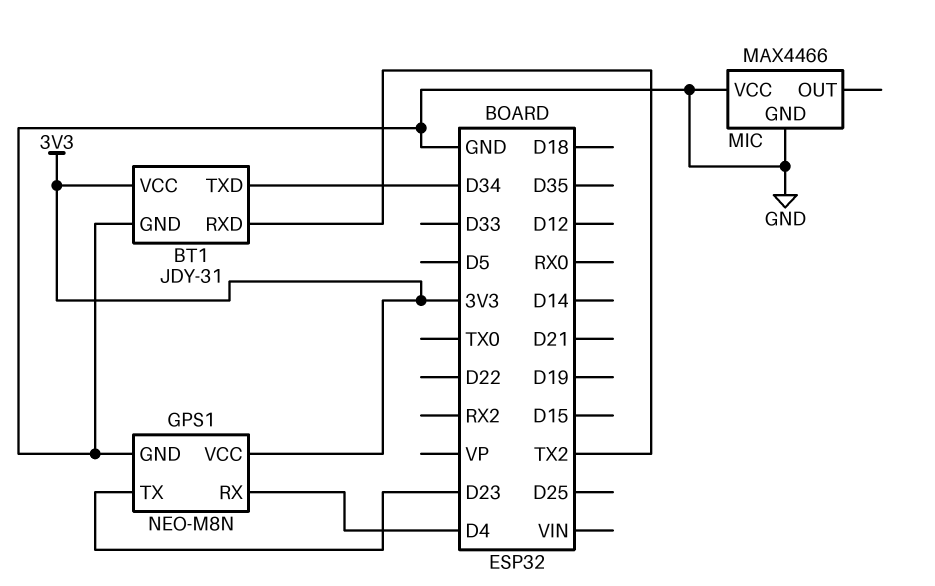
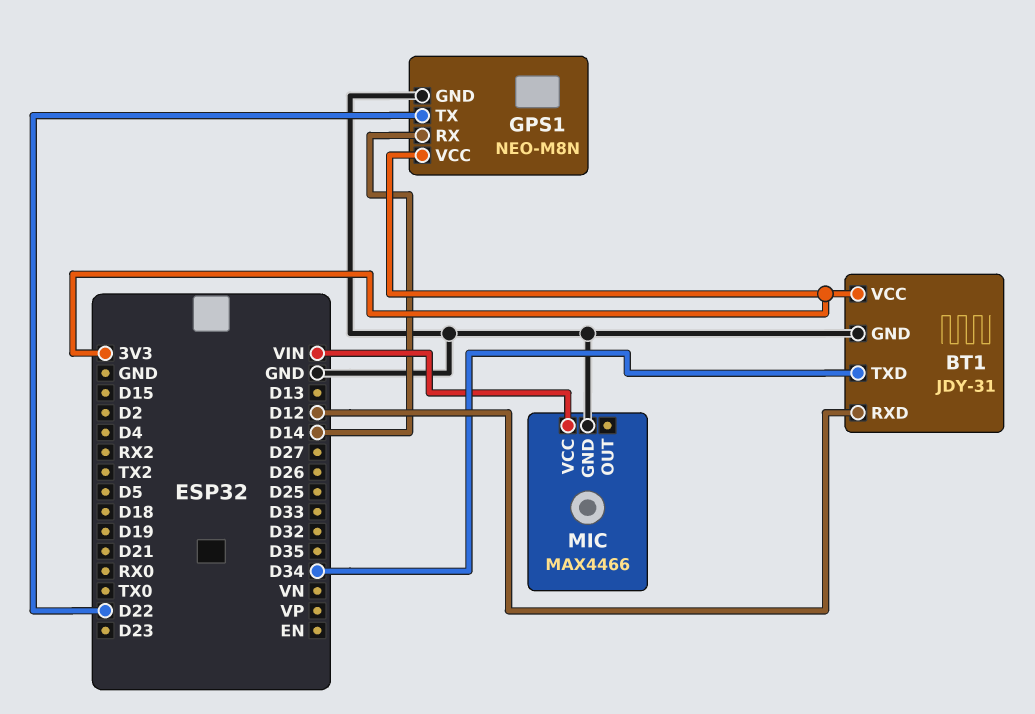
BT1 pin RXD: TX2 -> D12
GPS1 pin RX: D4 -> D14
GPS1 pin TX: D23 -> D22
MIC pin VCC: GND -> VIN

